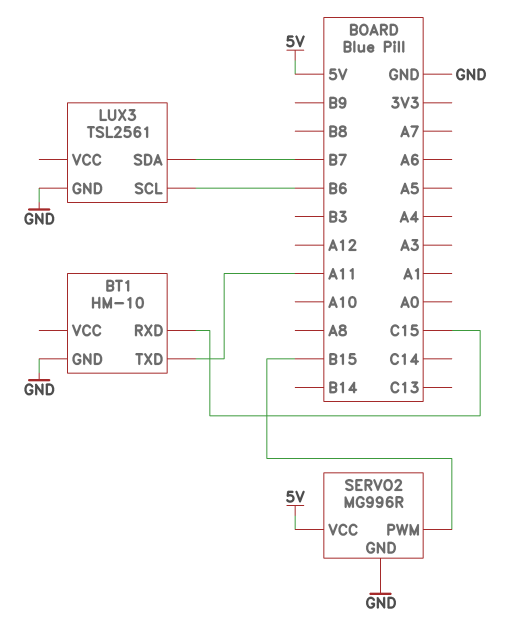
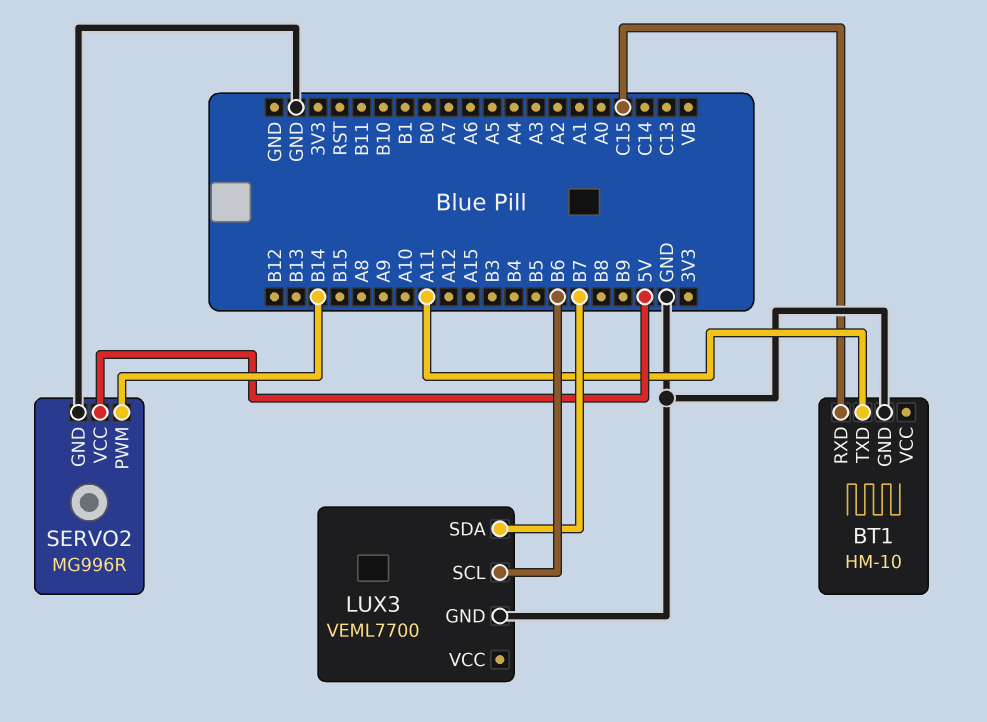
LUX3: TSL2561 -> VEML7700
SERVO2 pin PWM: B15 -> B14

